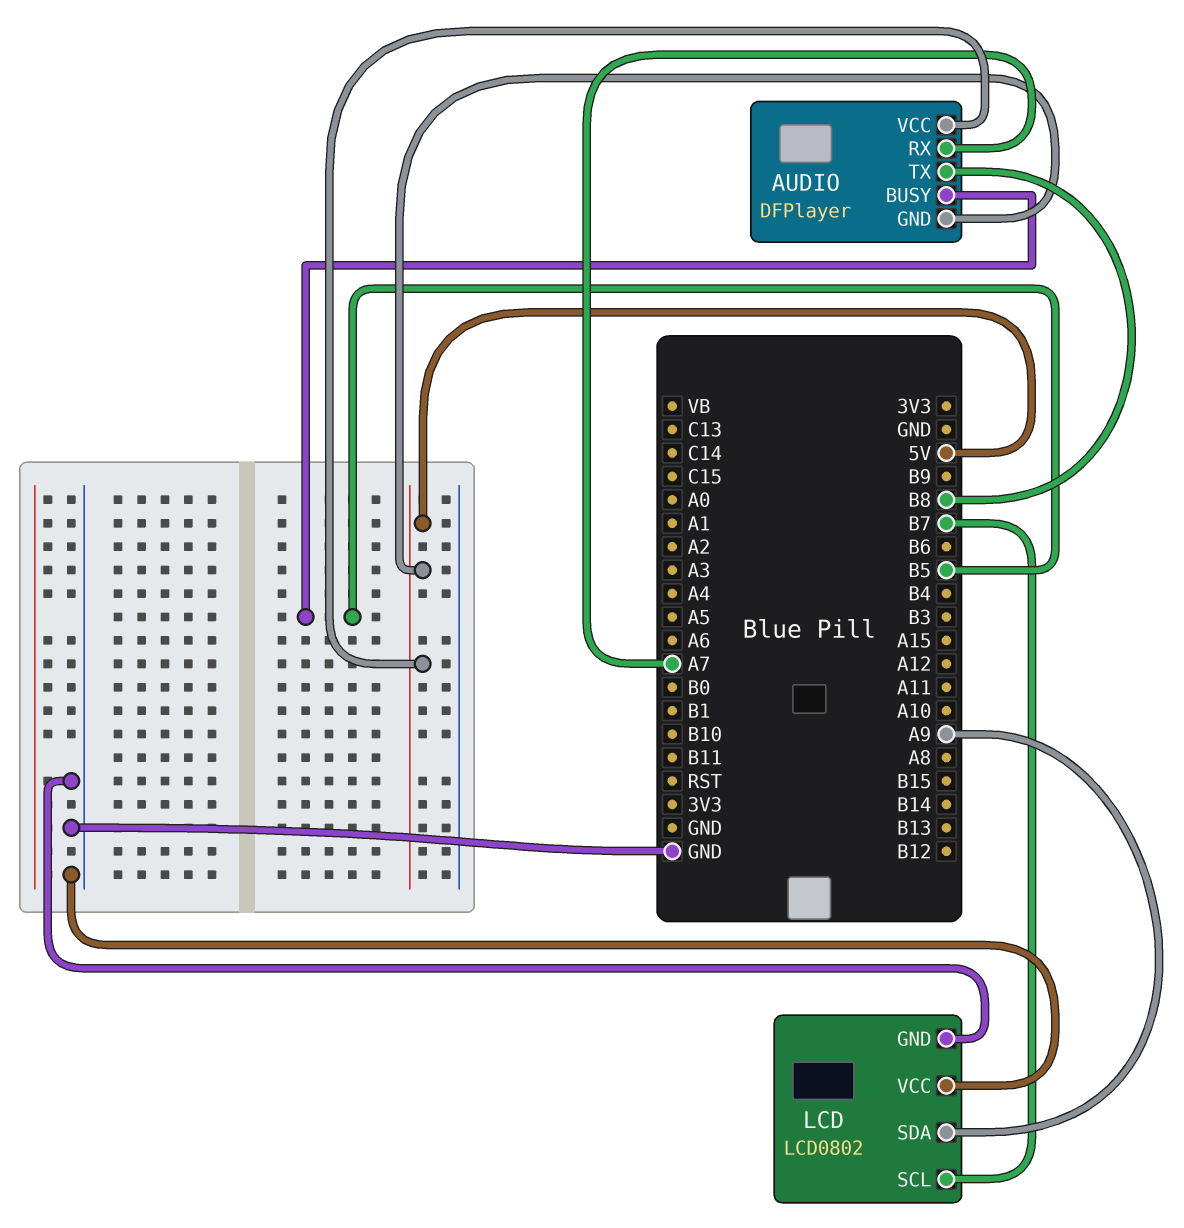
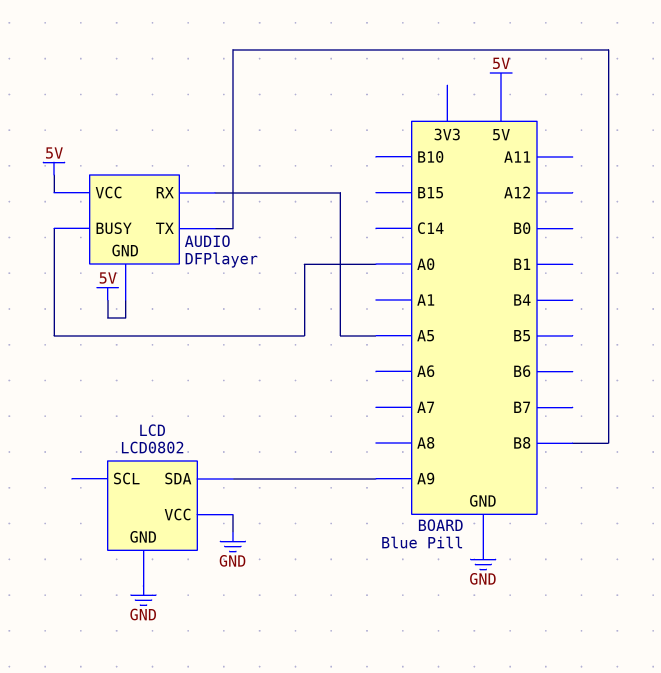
AUDIO pin BUSY: B5 -> A0
AUDIO pin RX: A7 -> A5
LCD pin SCL: B7 -> none

